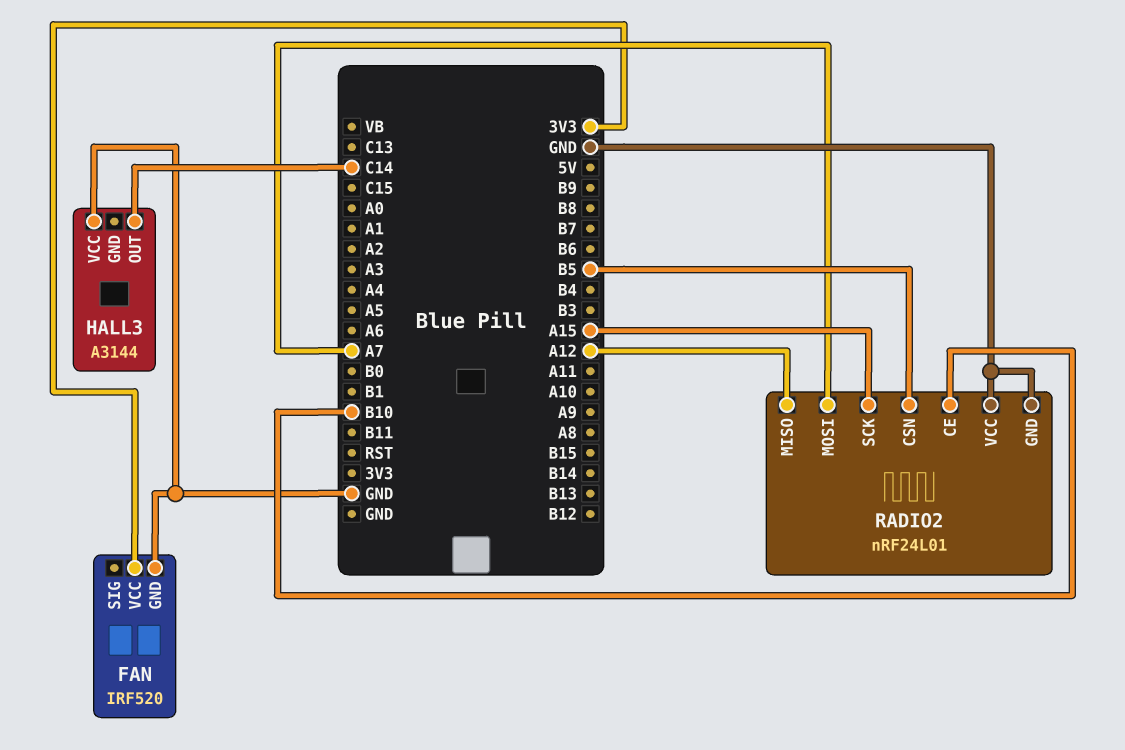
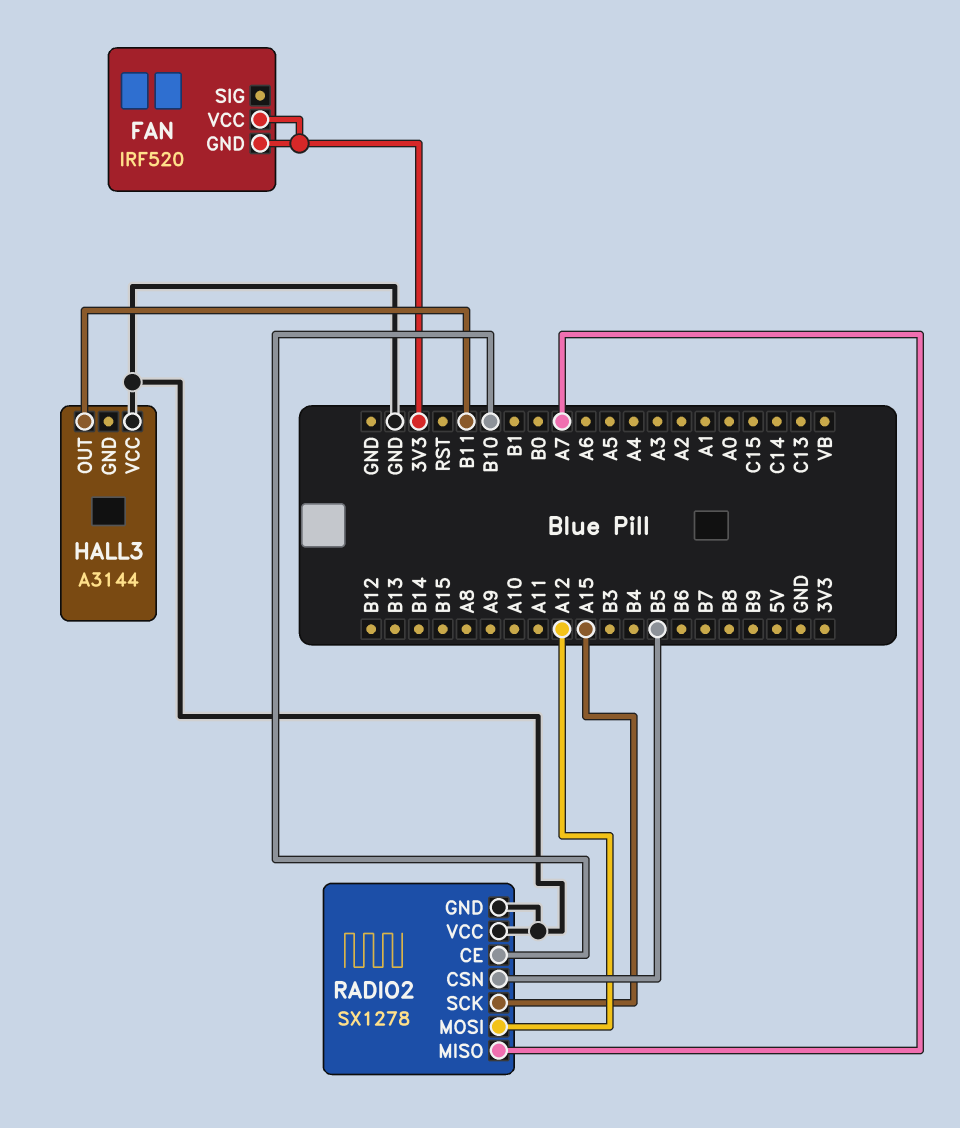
FAN pin GND: GND -> 3V3
HALL3 pin OUT: C14 -> B11
RADIO2: nRF24L01 -> SX1278
RADIO2 pin MISO: A12 -> A7
RADIO2 pin MOSI: A7 -> A12

